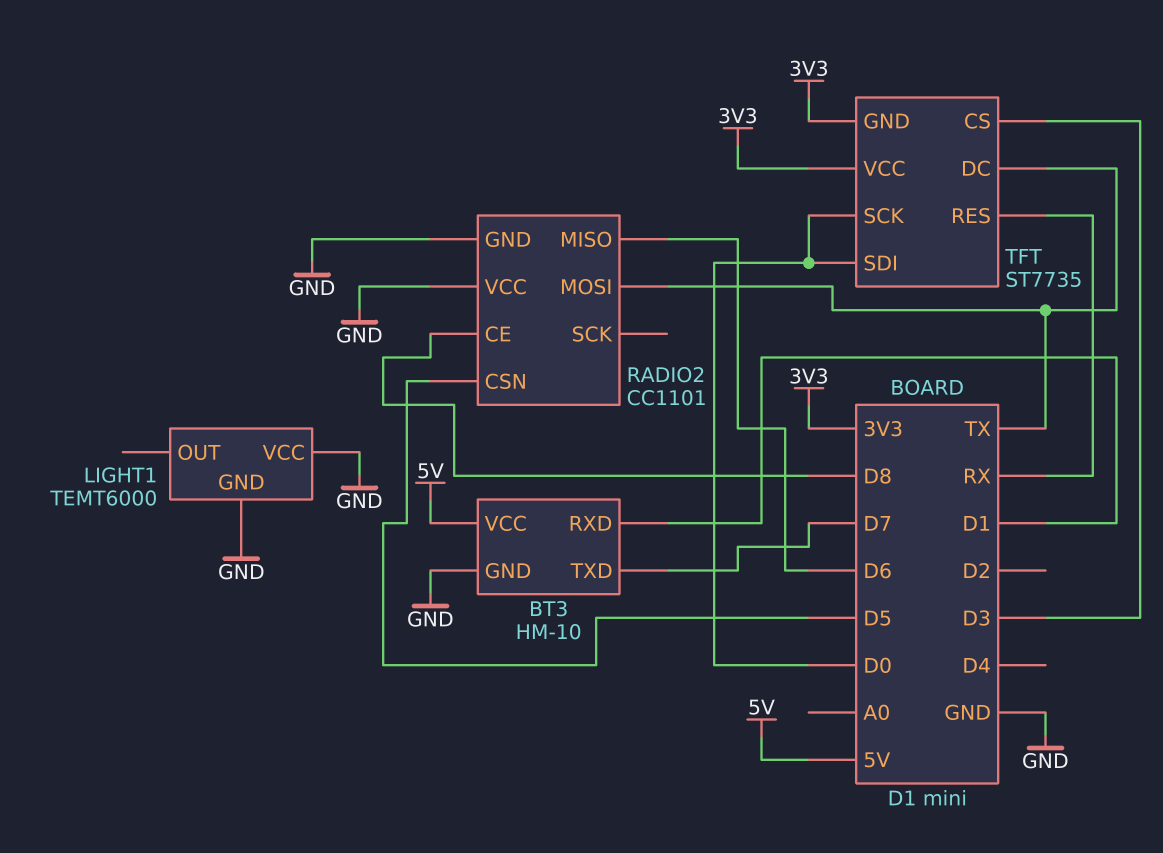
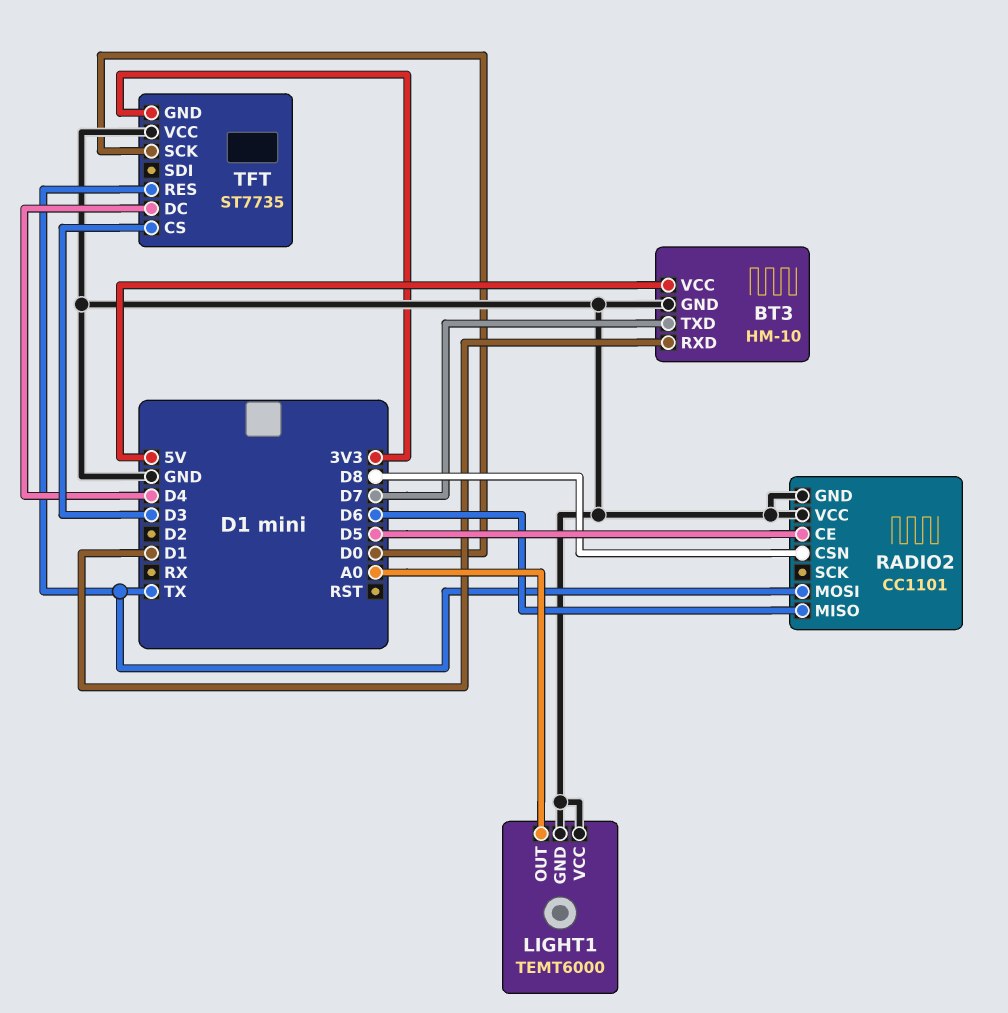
LIGHT1 pin OUT: none -> A0
RADIO2 pin CE: D8 -> D5
RADIO2 pin CSN: D5 -> D8
TFT pin DC: TX -> D4
TFT pin RES: RX -> TX
TFT pin SDI: D0 -> none
TFT pin VCC: 3V3 -> GND

